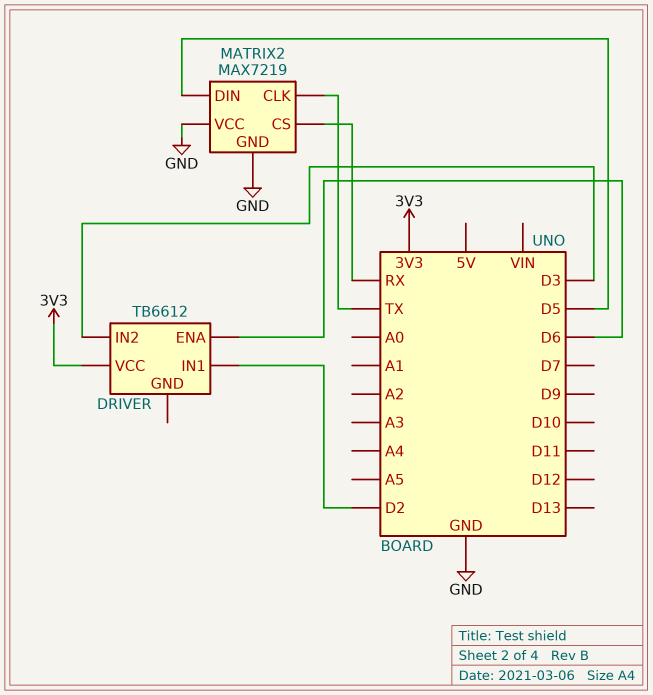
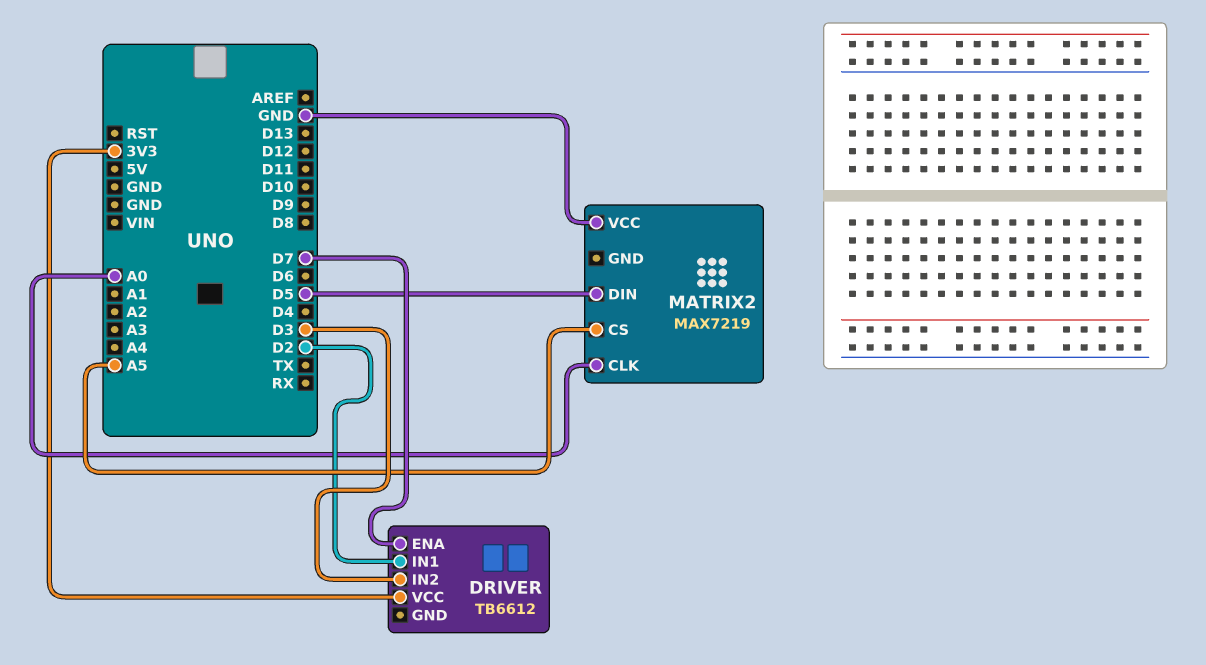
DRIVER pin ENA: D6 -> D7
MATRIX2 pin CLK: TX -> A0
MATRIX2 pin CS: RX -> A5
MATRIX2 pin GND: GND -> none

